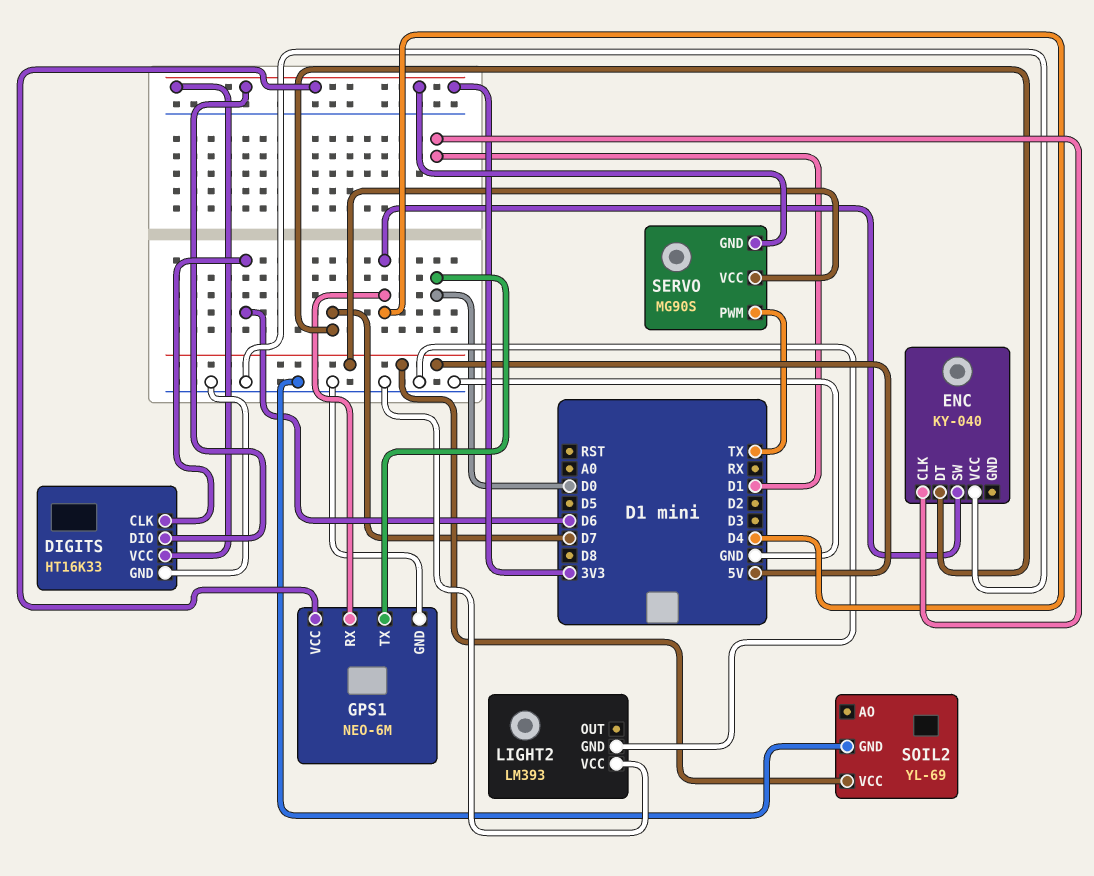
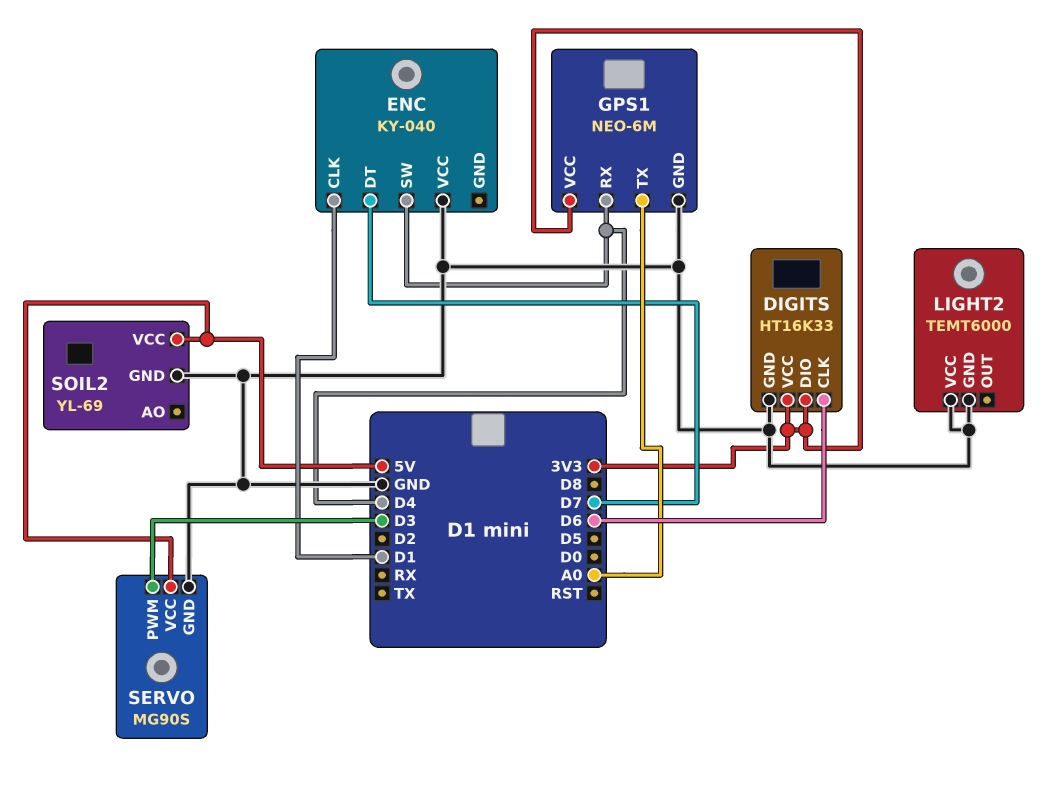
GPS1 pin TX: D0 -> A0
LIGHT2: LM393 -> TEMT6000
SERVO pin GND: 3V3 -> GND
SERVO pin PWM: TX -> D3

